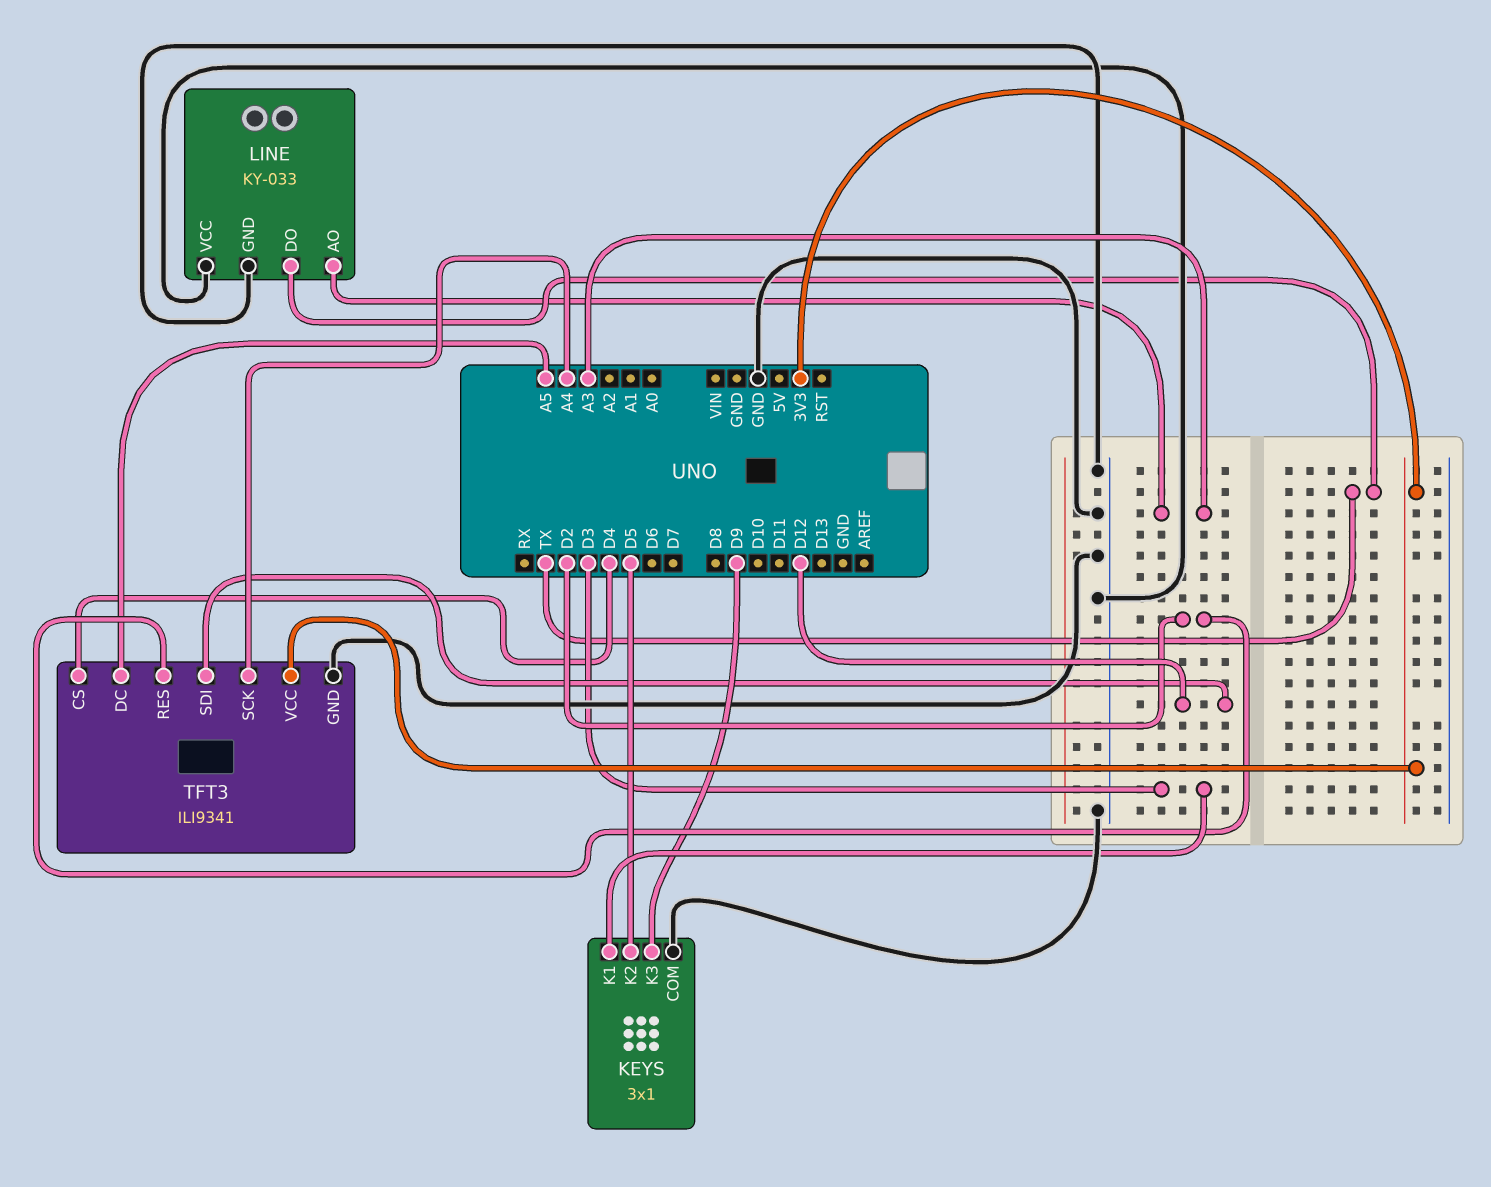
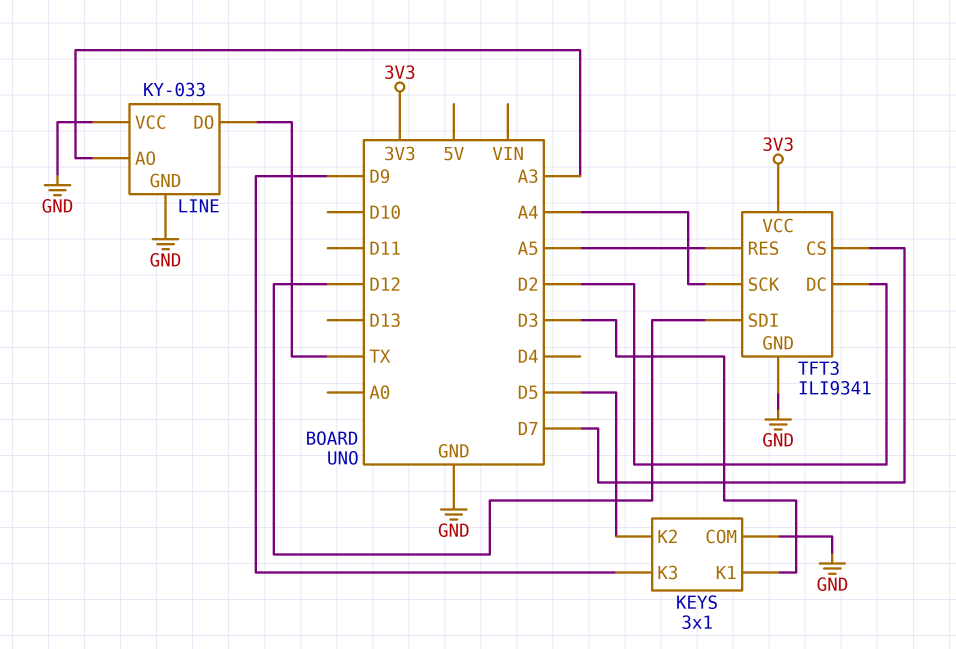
TFT3 pin CS: D4 -> D7
TFT3 pin DC: A5 -> D2
TFT3 pin RES: D2 -> A5

